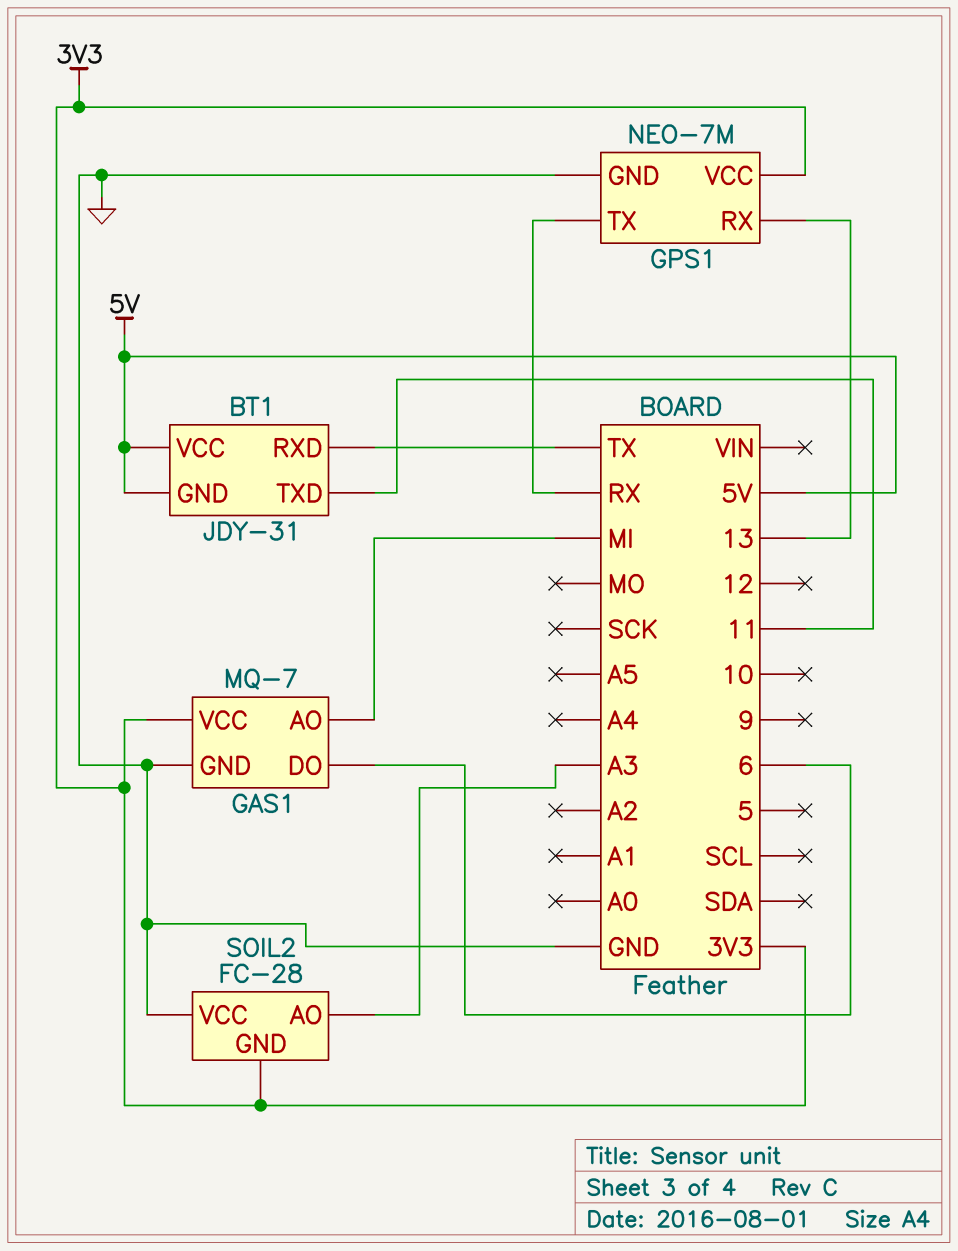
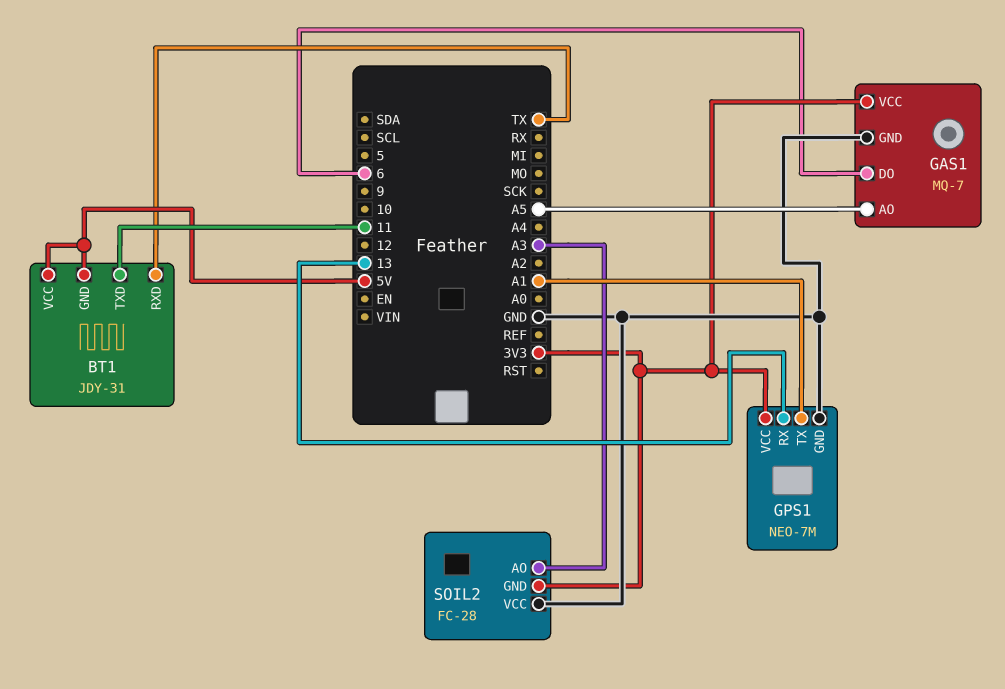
GAS1 pin AO: MI -> A5
GPS1 pin TX: RX -> A1

